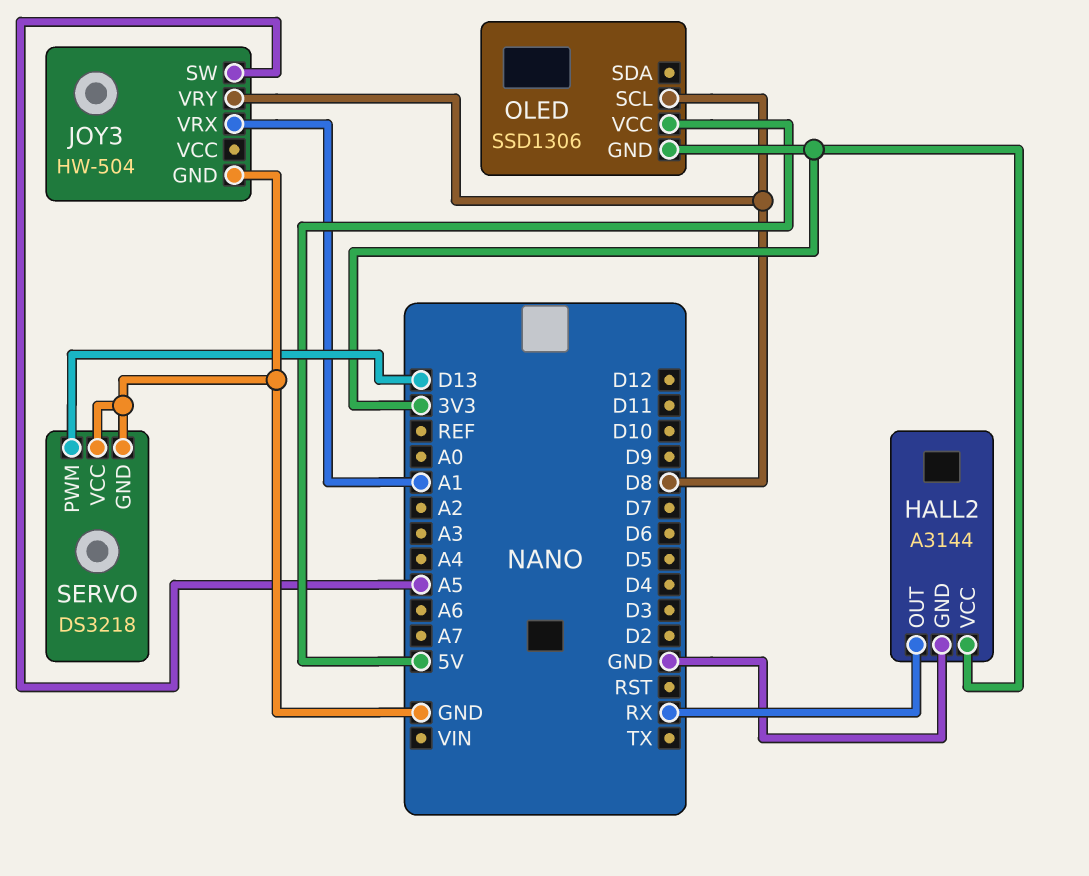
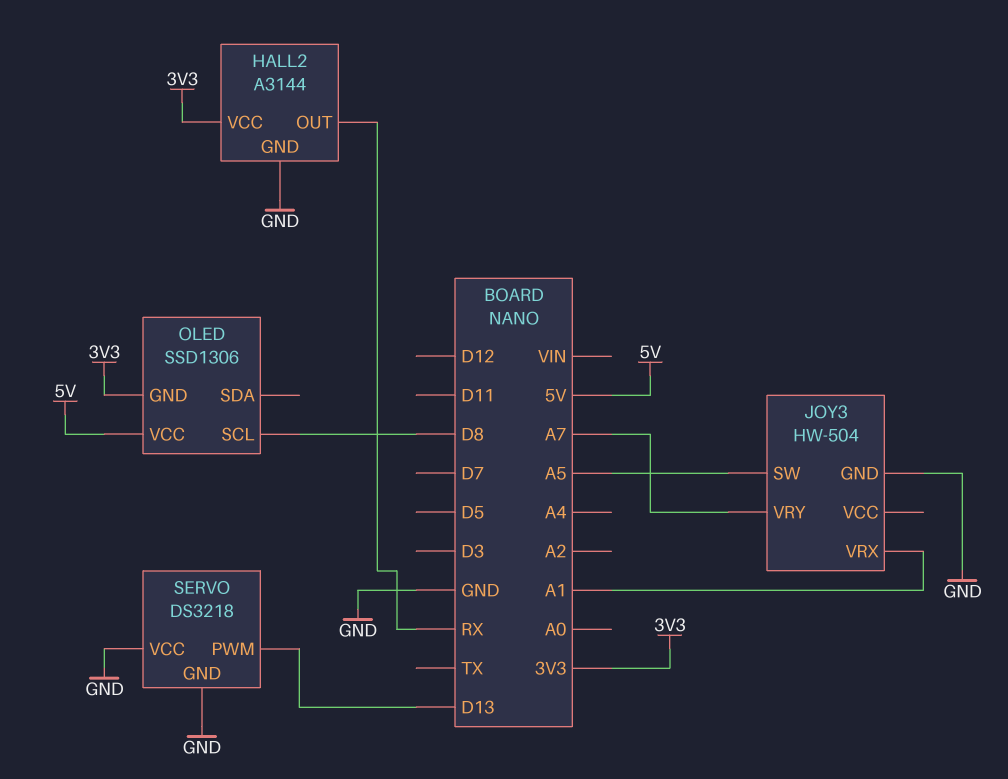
JOY3 pin VRY: D8 -> A7

